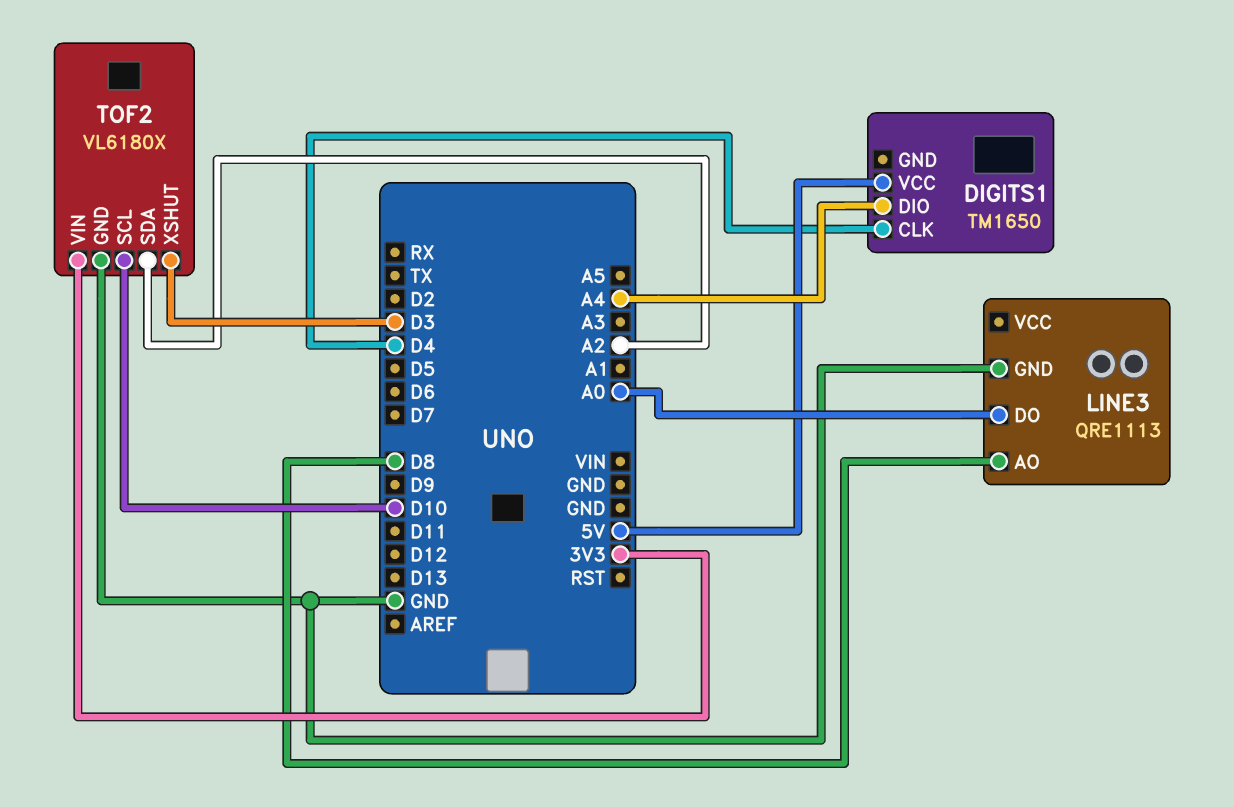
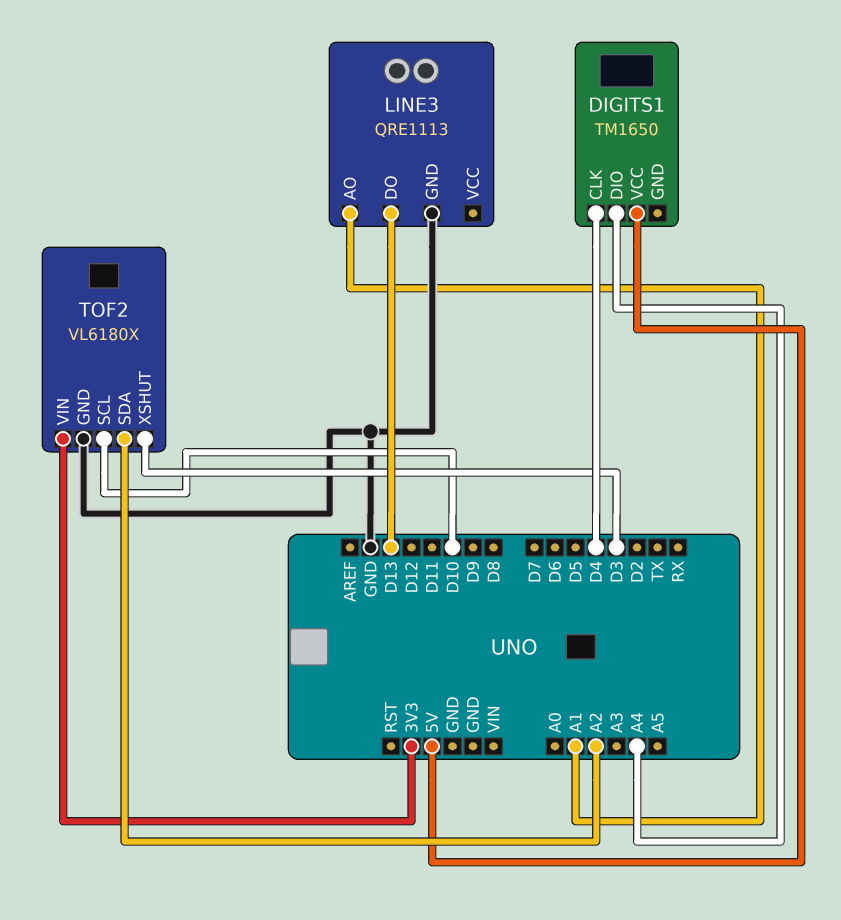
LINE3 pin AO: D8 -> A1
LINE3 pin DO: A0 -> D13

